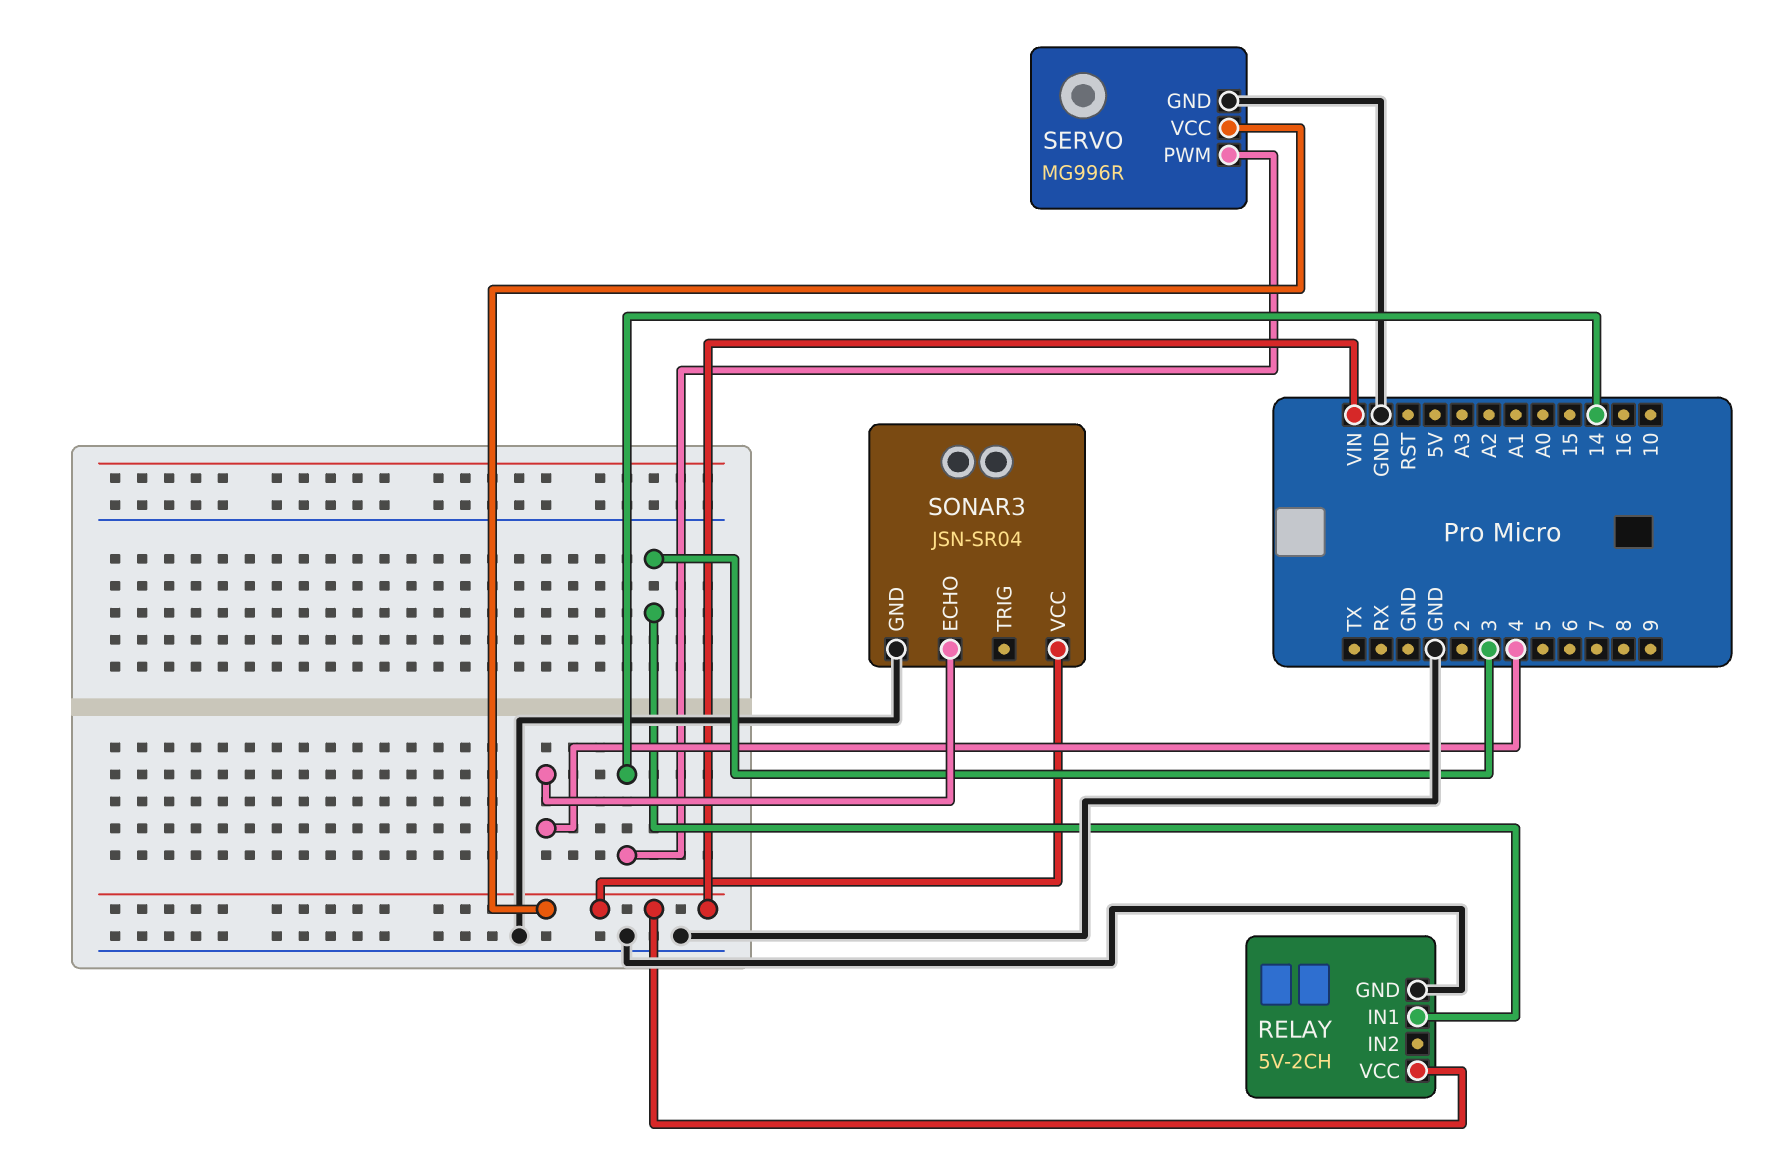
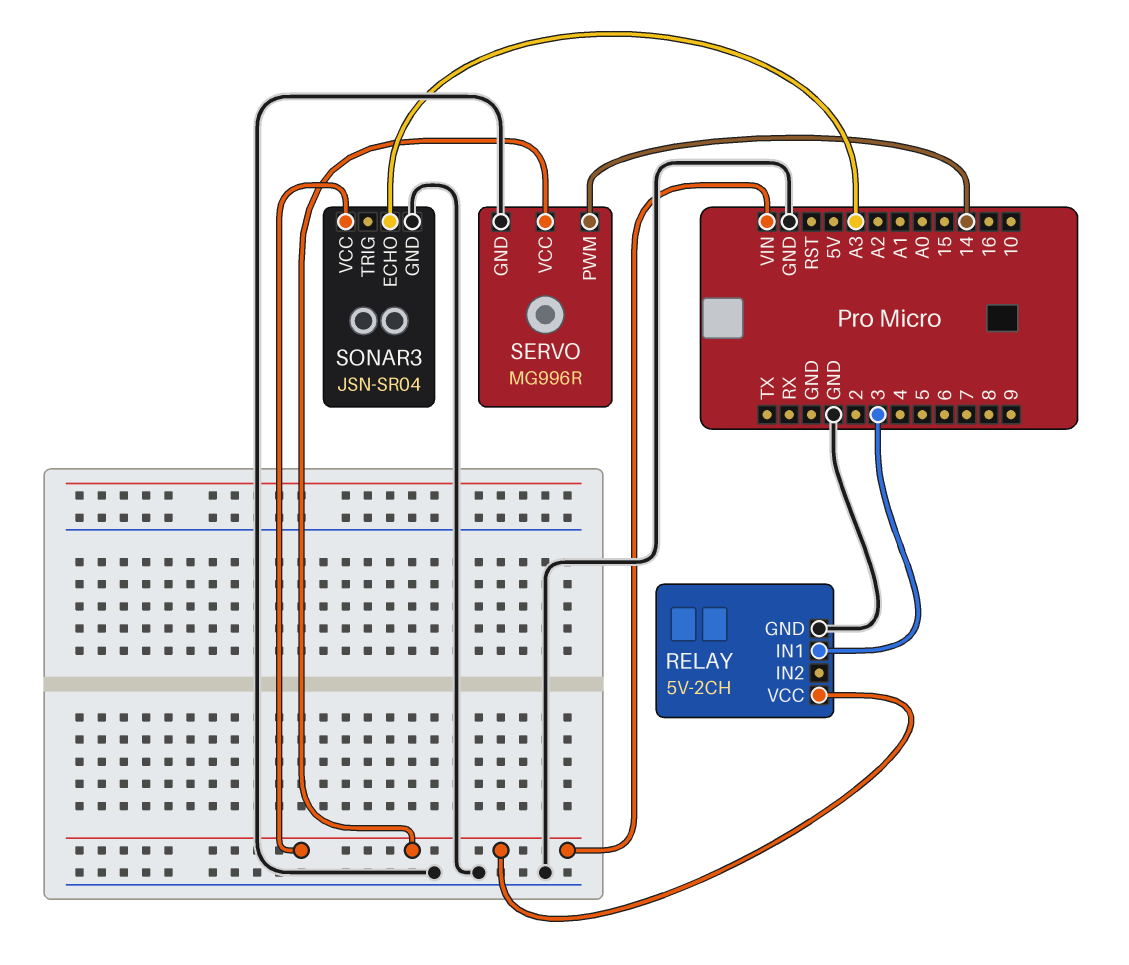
SONAR3 pin ECHO: 4 -> A3

